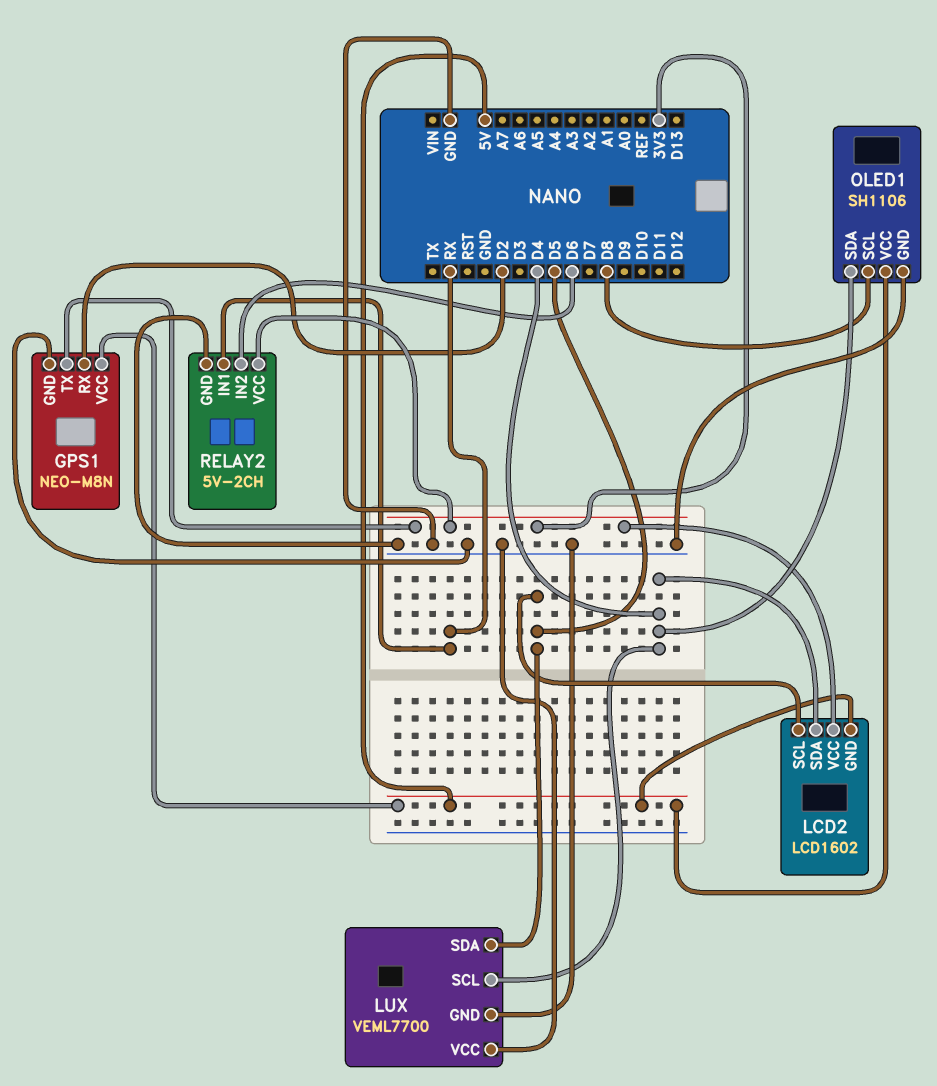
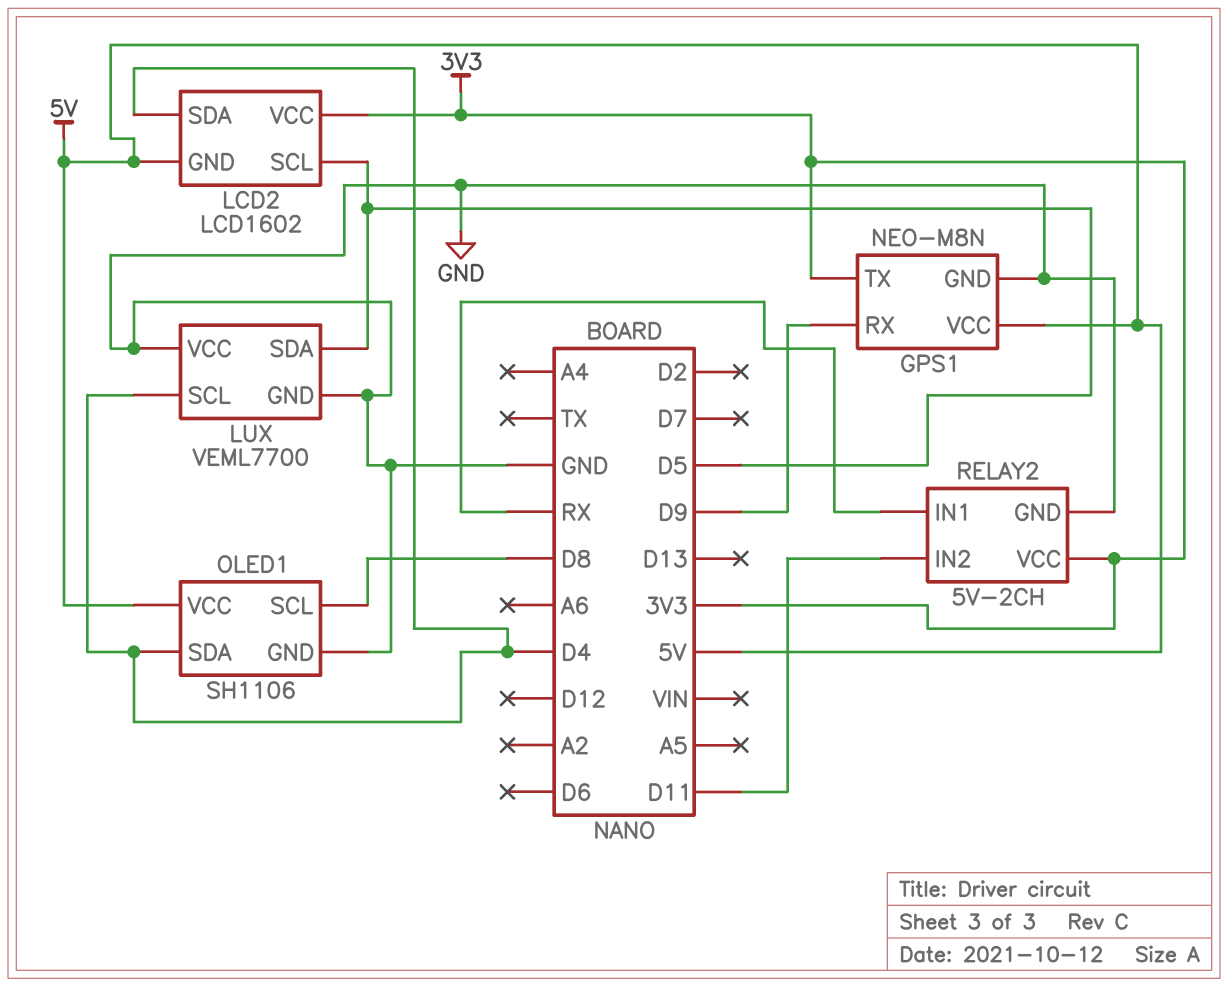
GPS1 pin RX: D2 -> D9
RELAY2 pin IN2: D6 -> D11

